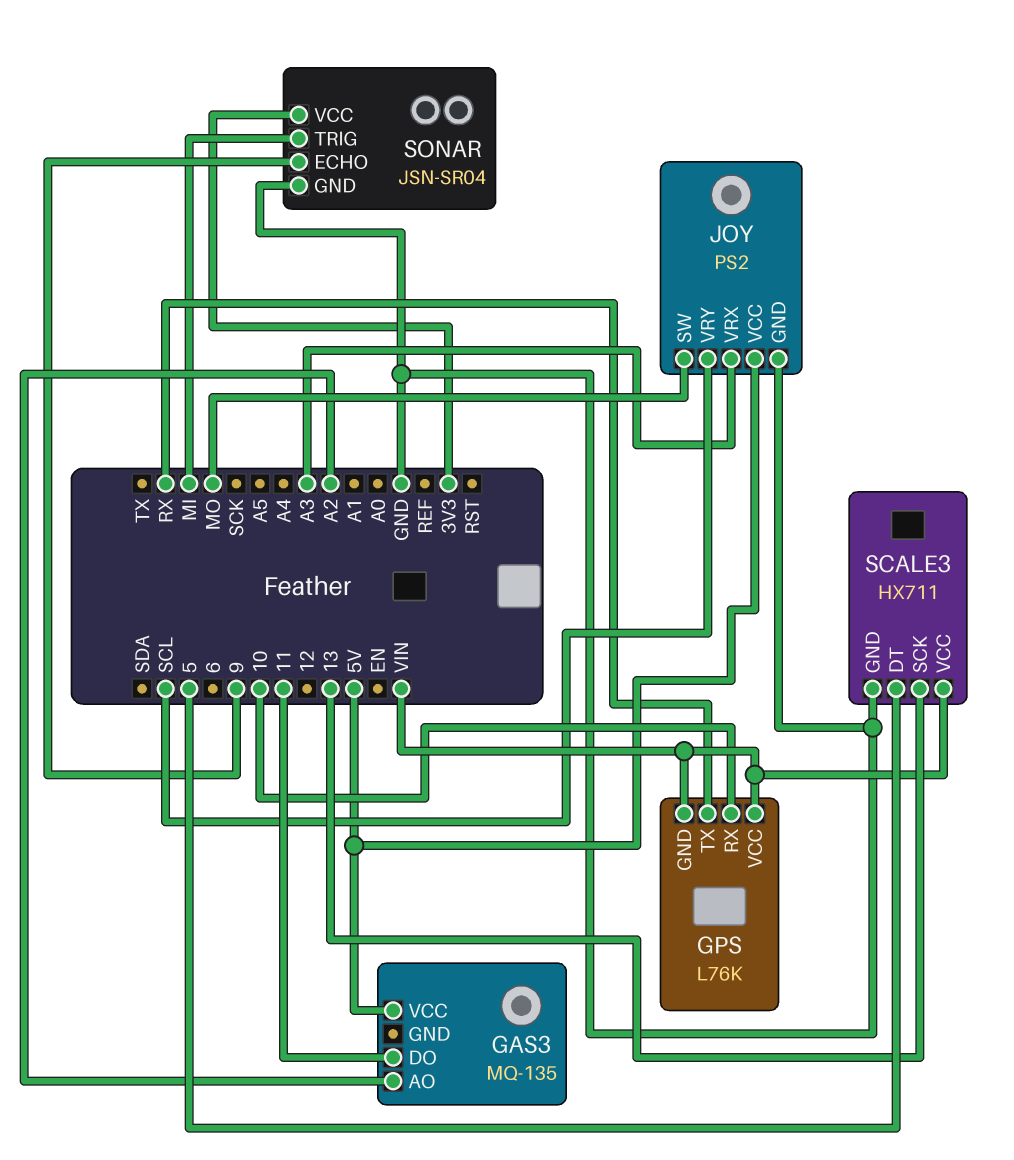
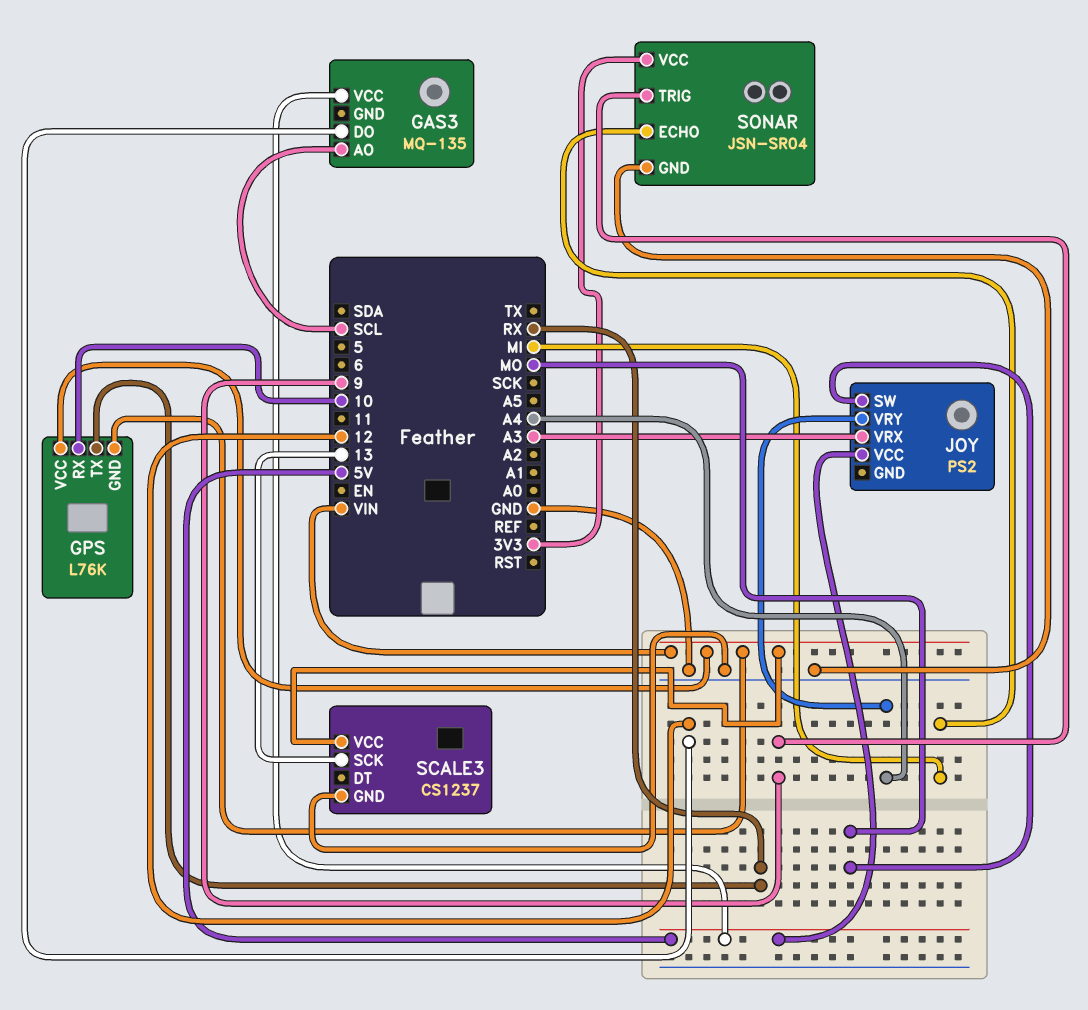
GAS3 pin AO: A2 -> SCL
GAS3 pin DO: 11 -> 12
JOY pin GND: GND -> none
JOY pin VRY: SCL -> A4
SCALE3: HX711 -> CS1237
SCALE3 pin DT: 5 -> none
SONAR pin ECHO: 9 -> MI
SONAR pin TRIG: MI -> 9

